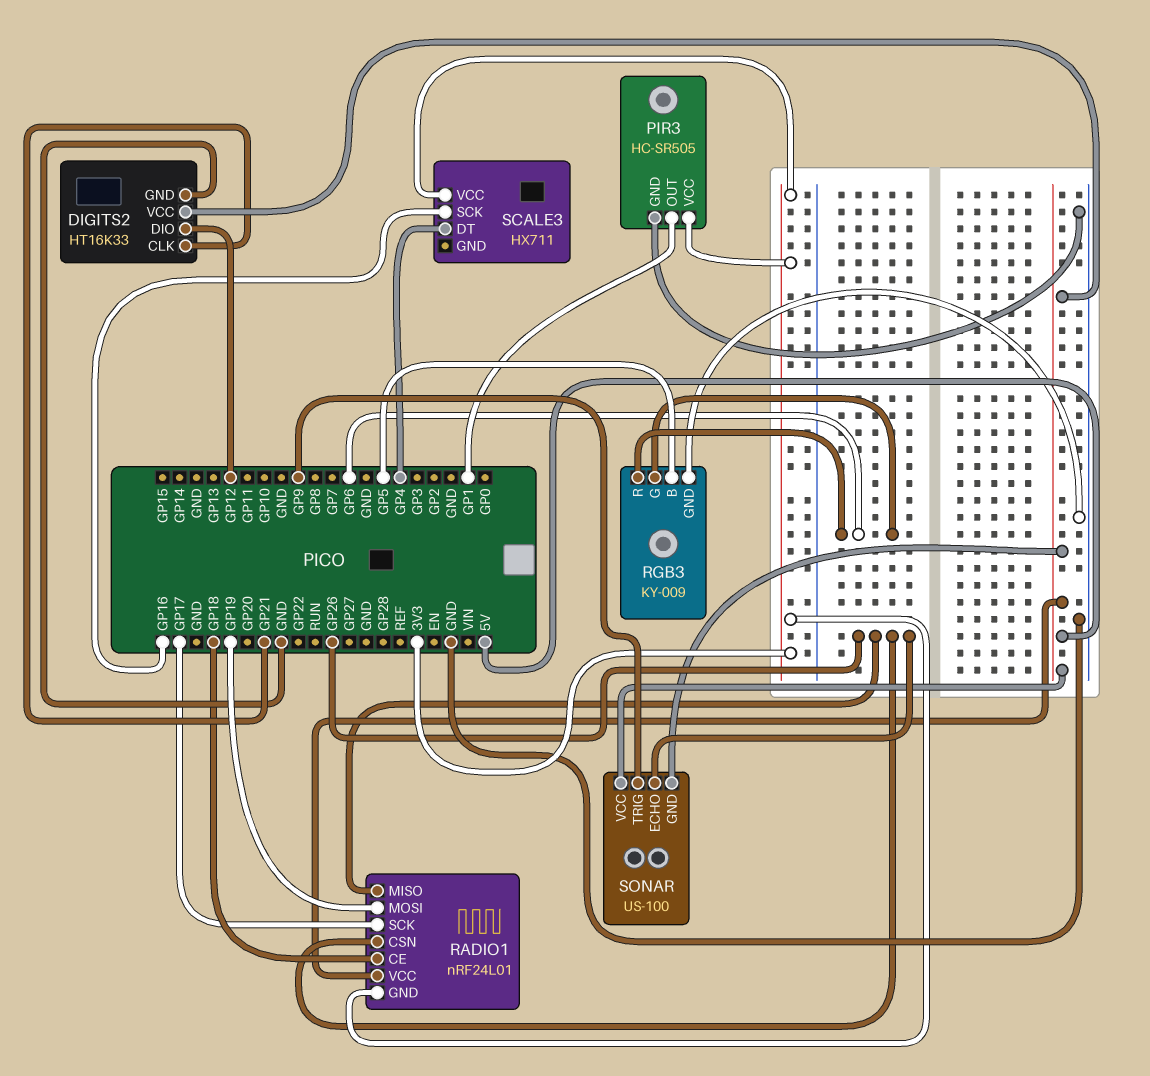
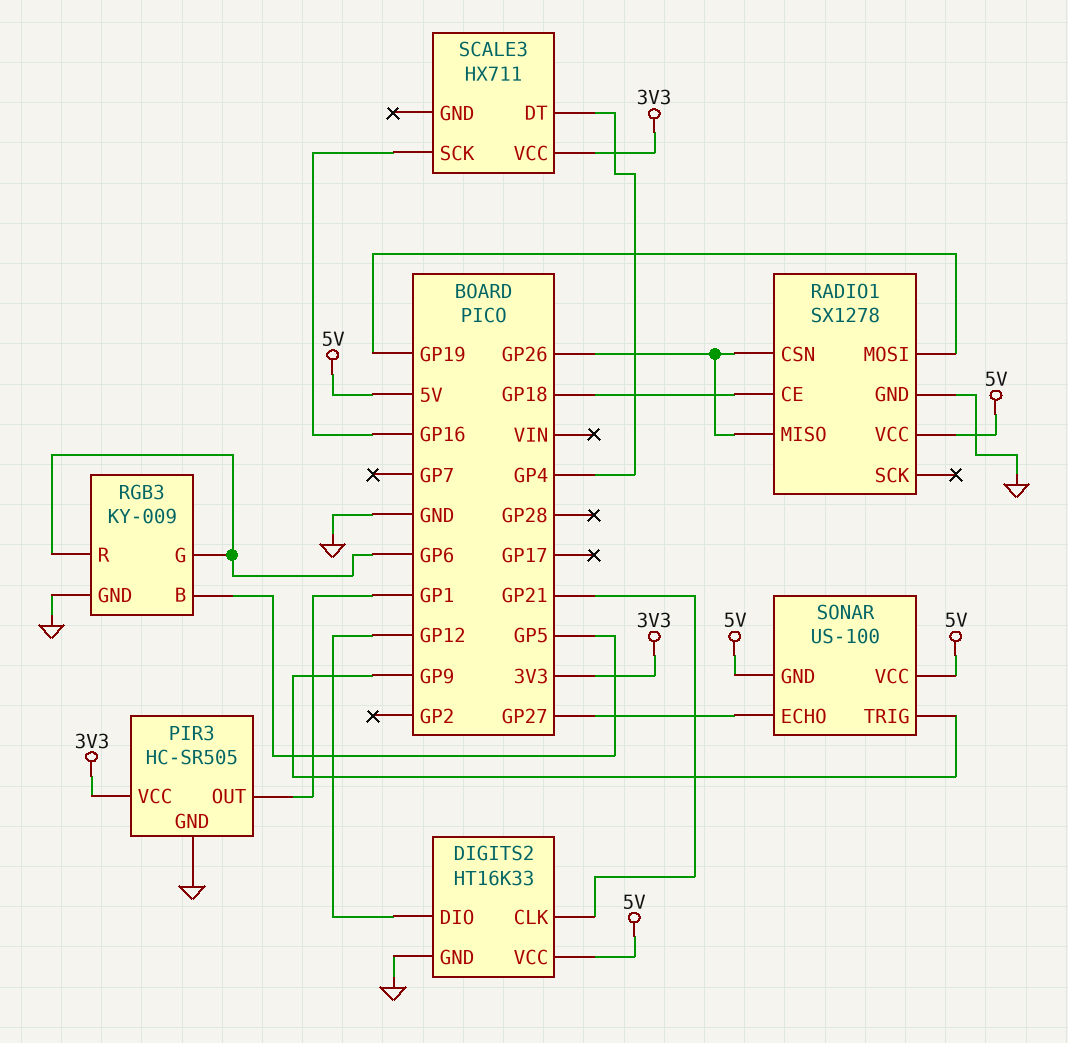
RADIO1: nRF24L01 -> SX1278
RADIO1 pin GND: 3V3 -> GND
RADIO1 pin SCK: GP17 -> none
SONAR pin ECHO: GP26 -> GP27

